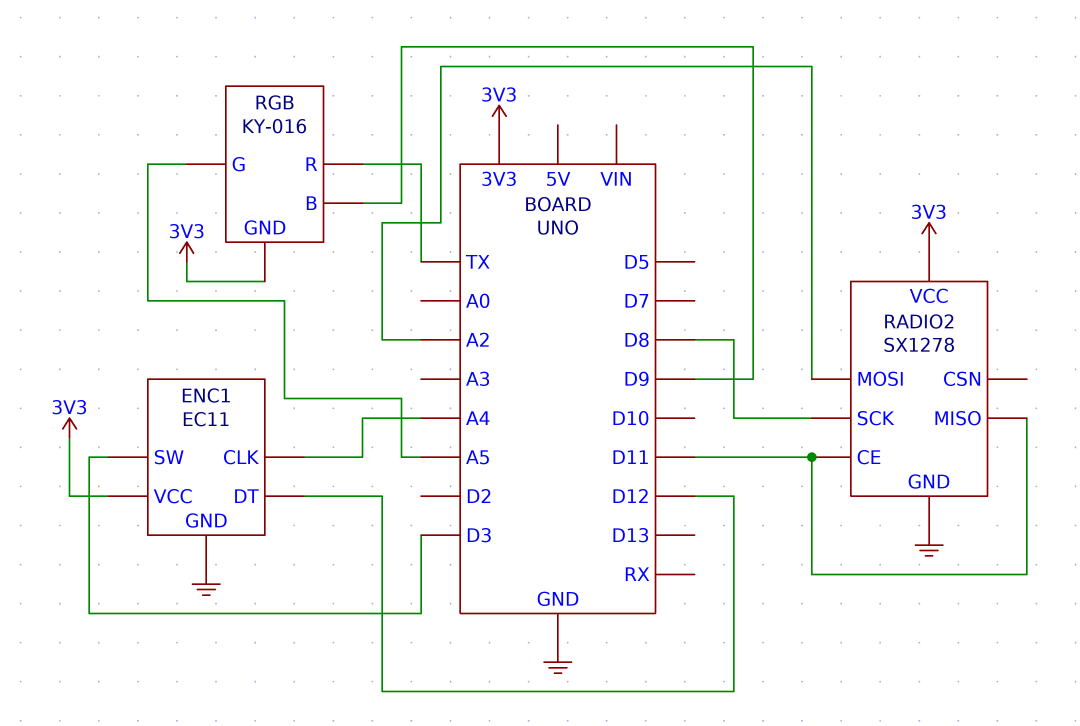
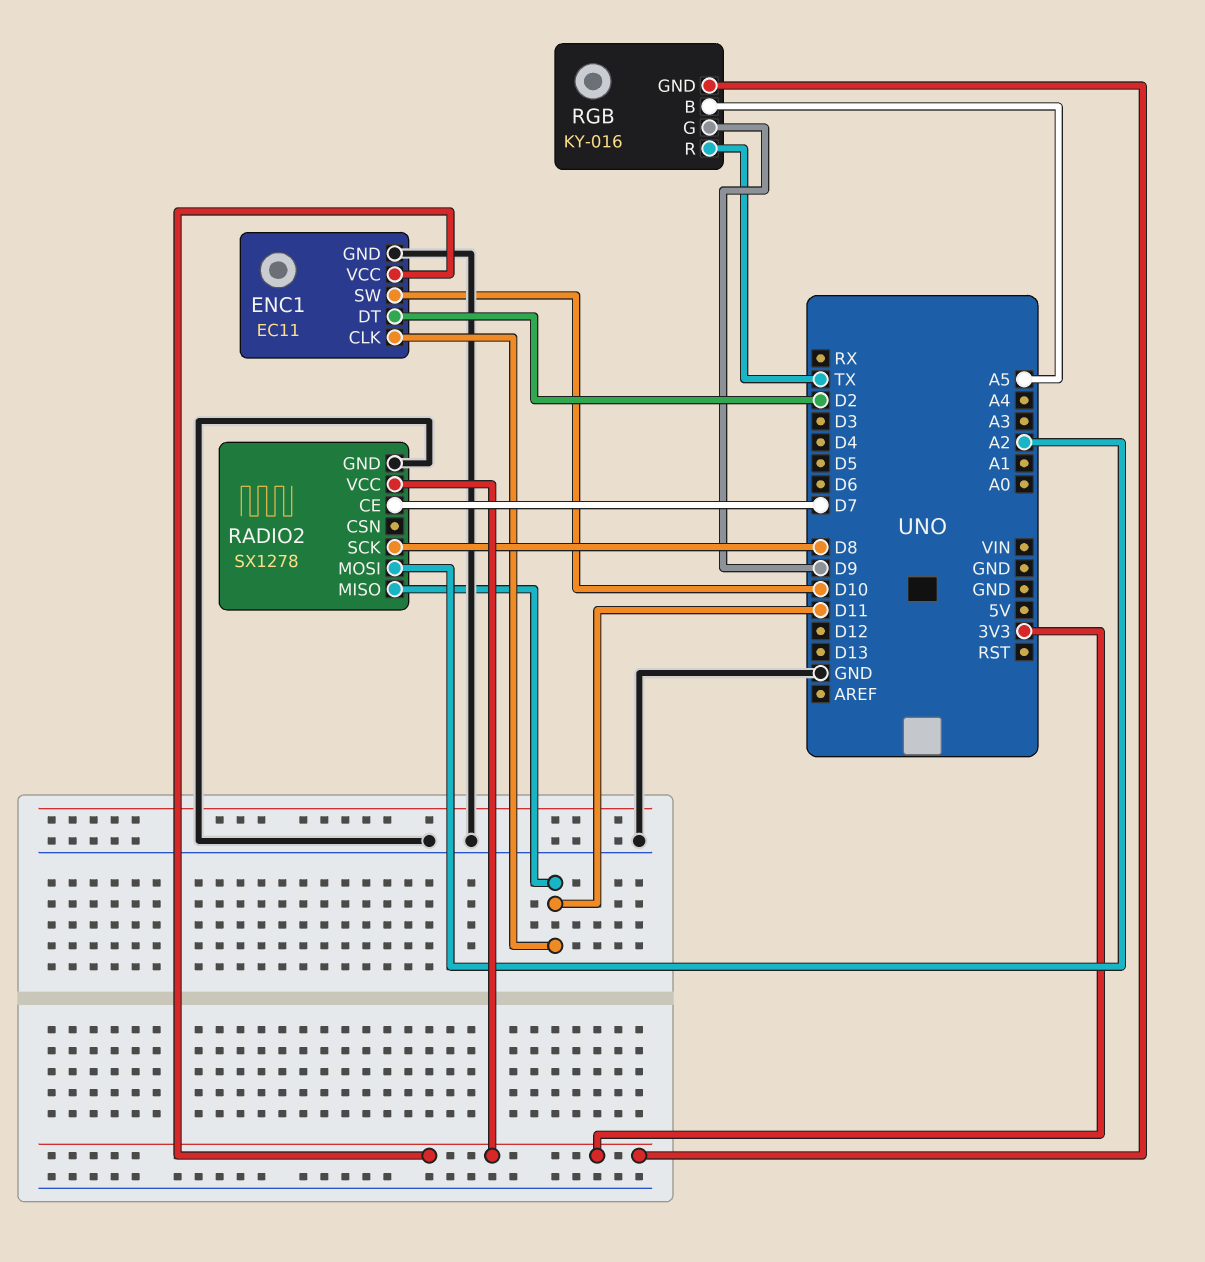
ENC1 pin CLK: A4 -> D11
ENC1 pin DT: D12 -> D2
ENC1 pin SW: D3 -> D10
RADIO2 pin CE: D11 -> D7
RGB pin B: D9 -> A5
RGB pin G: A5 -> D9

